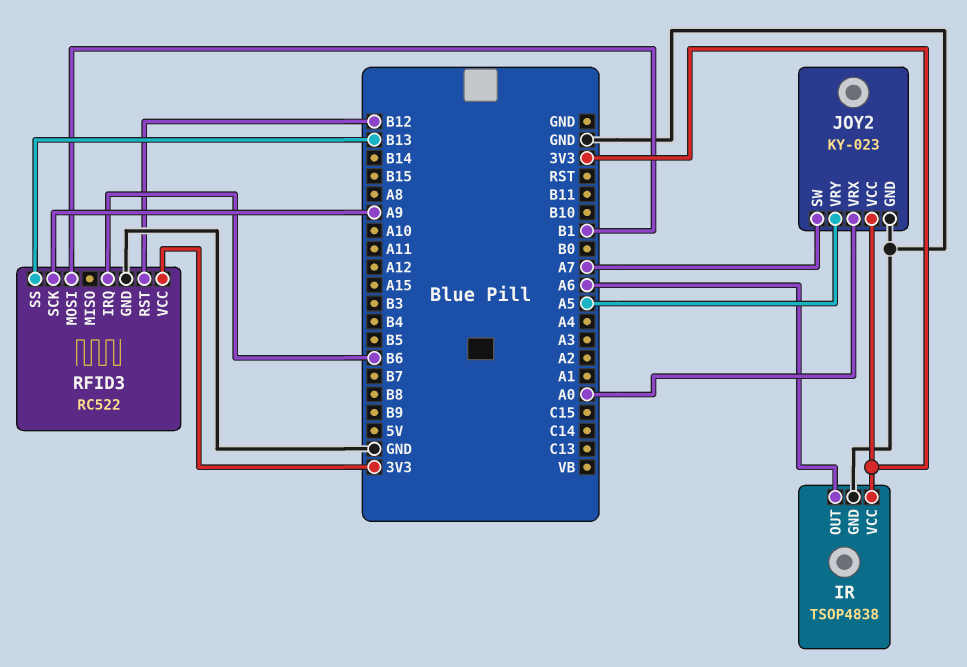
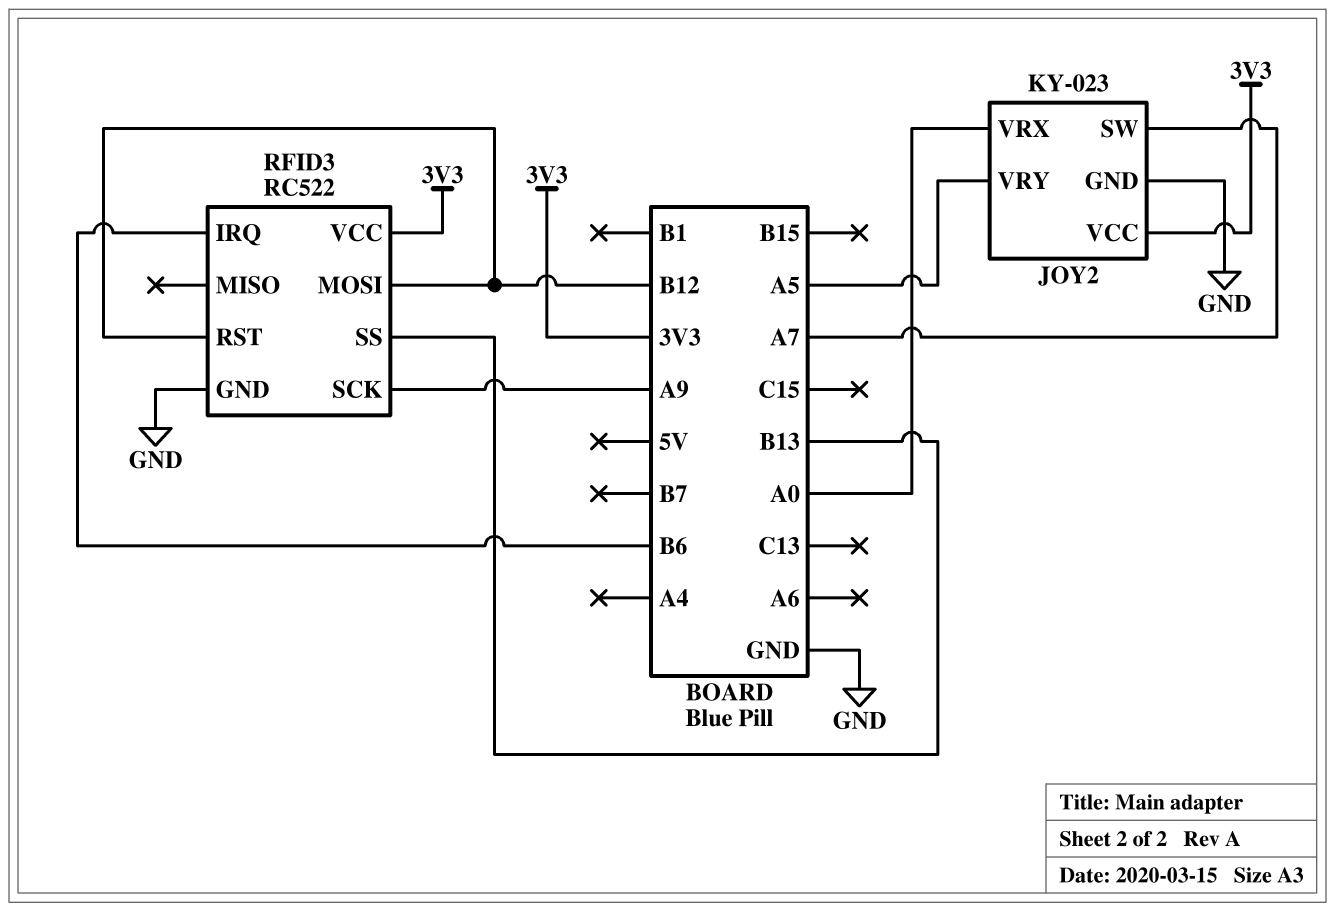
IR: TSOP4838 -> none
IR pin GND: GND -> none
IR pin OUT: A6 -> none
IR pin VCC: 3V3 -> none
RFID3 pin MOSI: B1 -> B12

